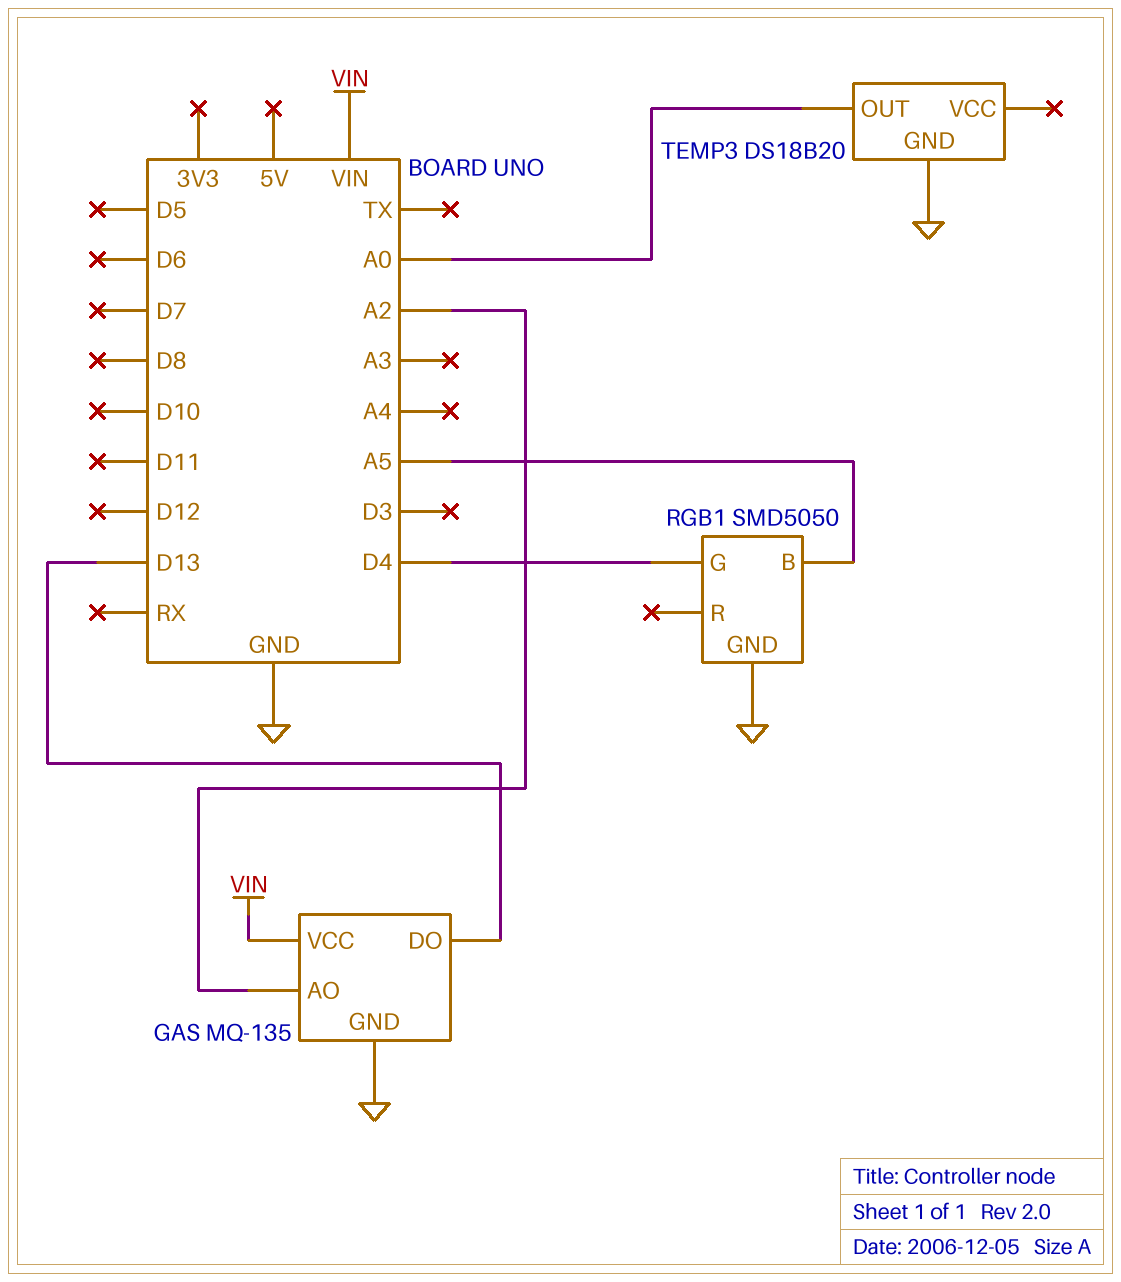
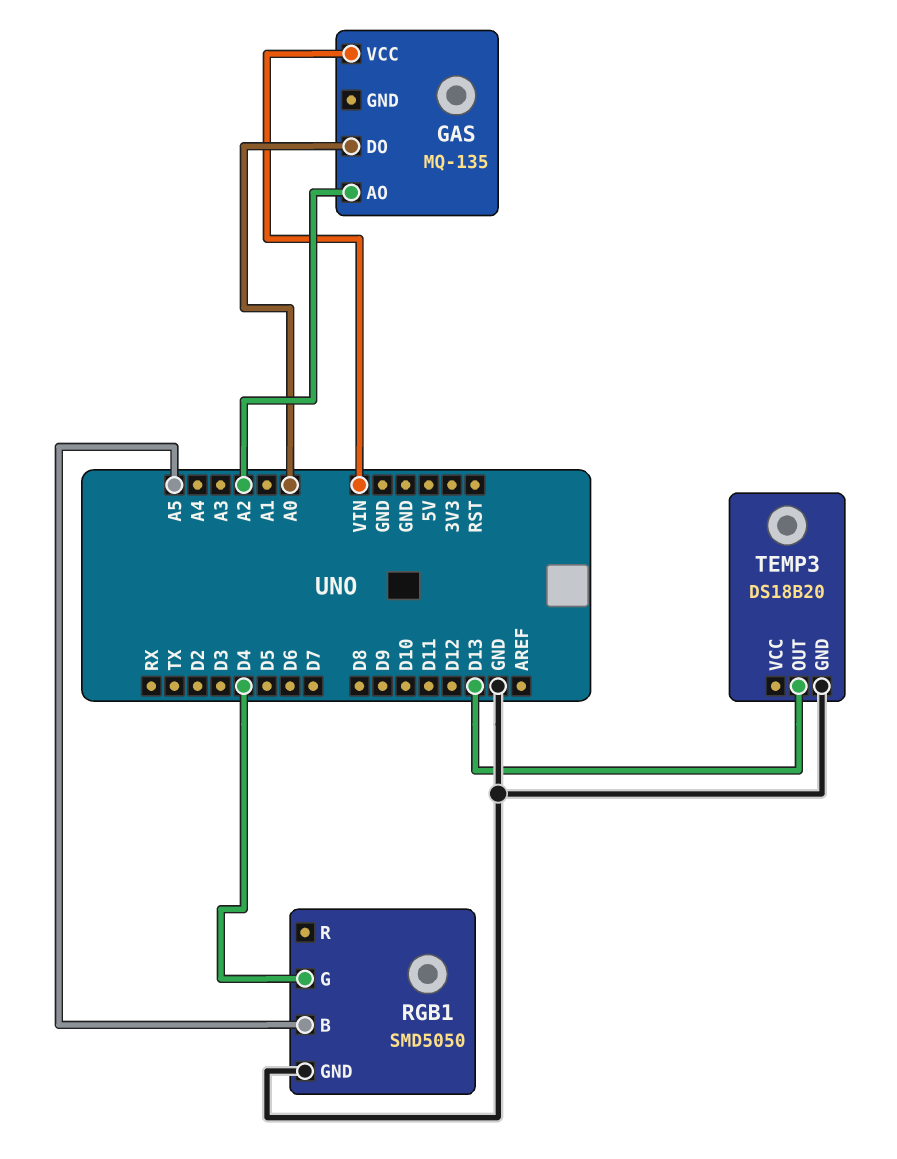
GAS pin DO: D13 -> A0
GAS pin GND: GND -> none
TEMP3 pin OUT: A0 -> D13

